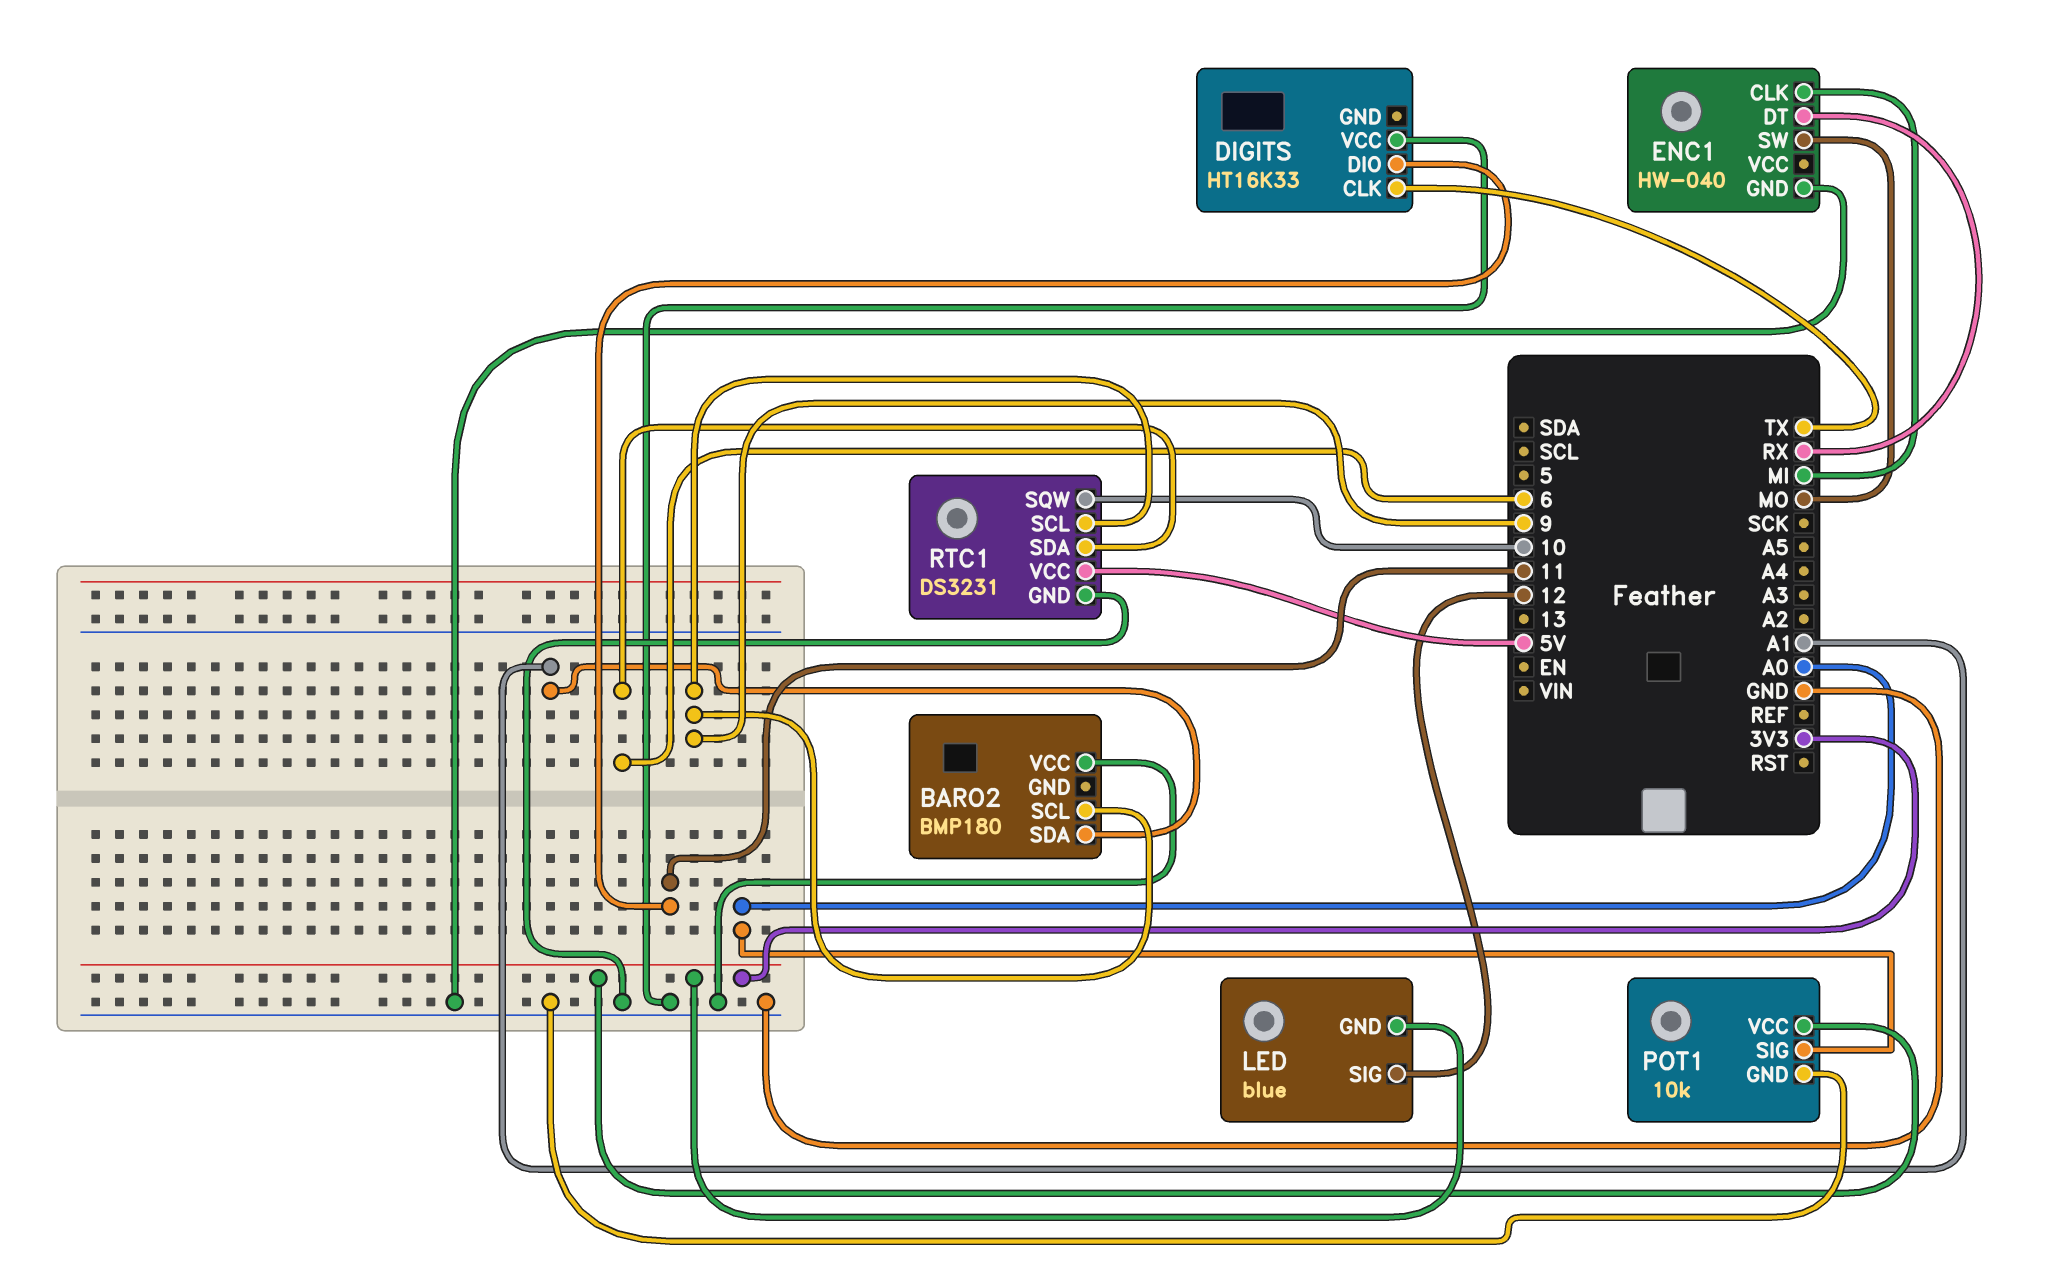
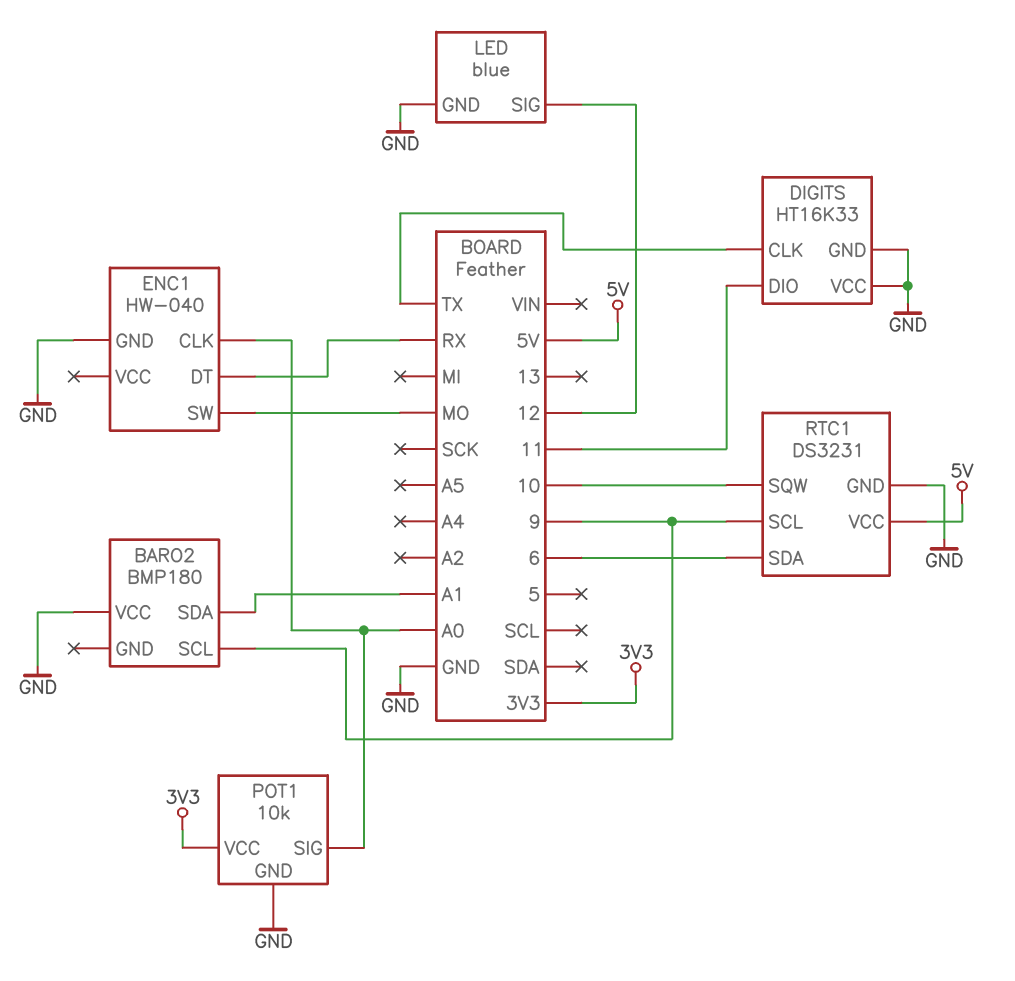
DIGITS pin GND: none -> GND
ENC1 pin CLK: MI -> A0
LED pin GND: 3V3 -> GND

